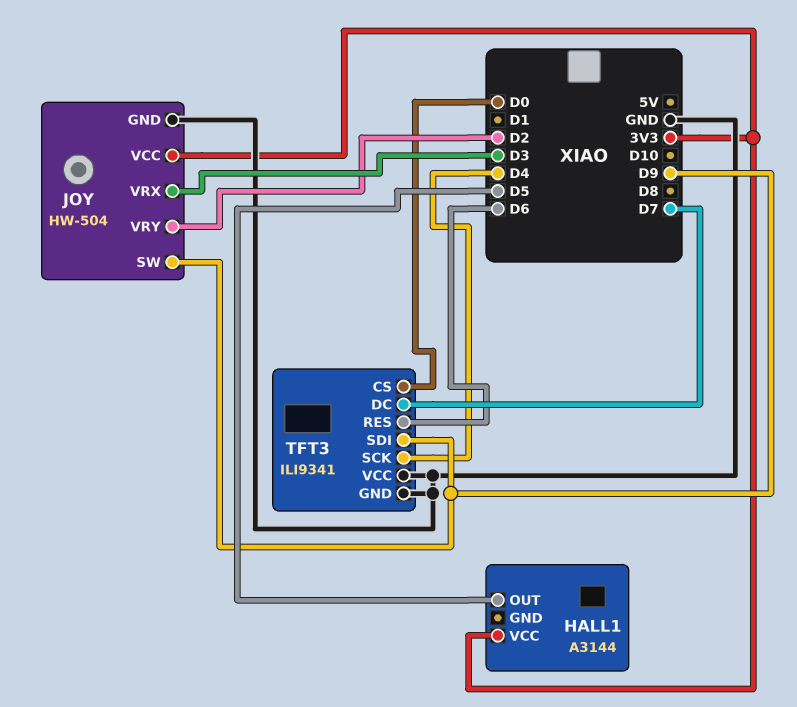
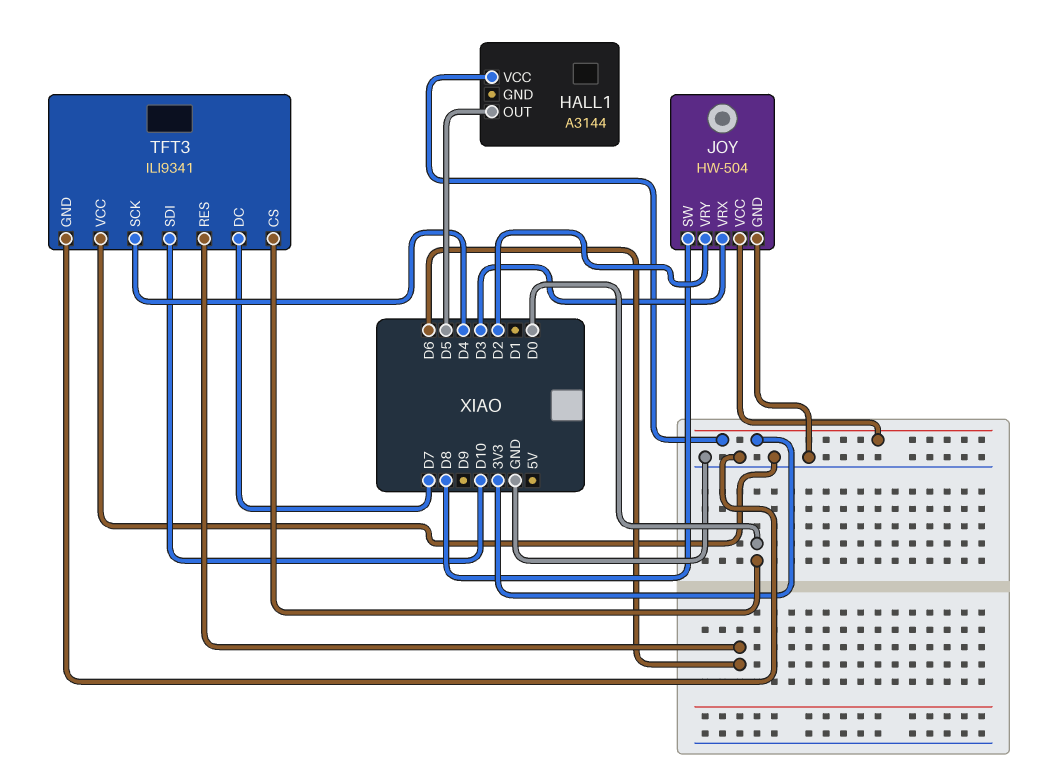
JOY pin SW: D9 -> D8
TFT3 pin SDI: D9 -> D10

